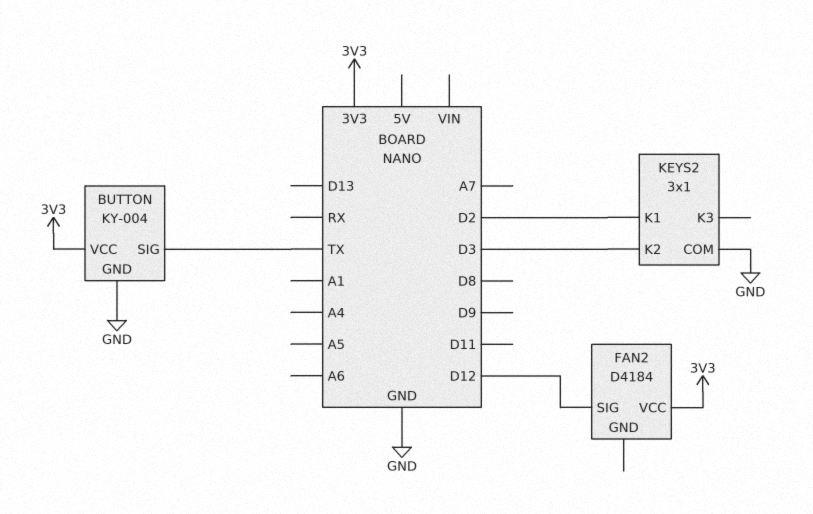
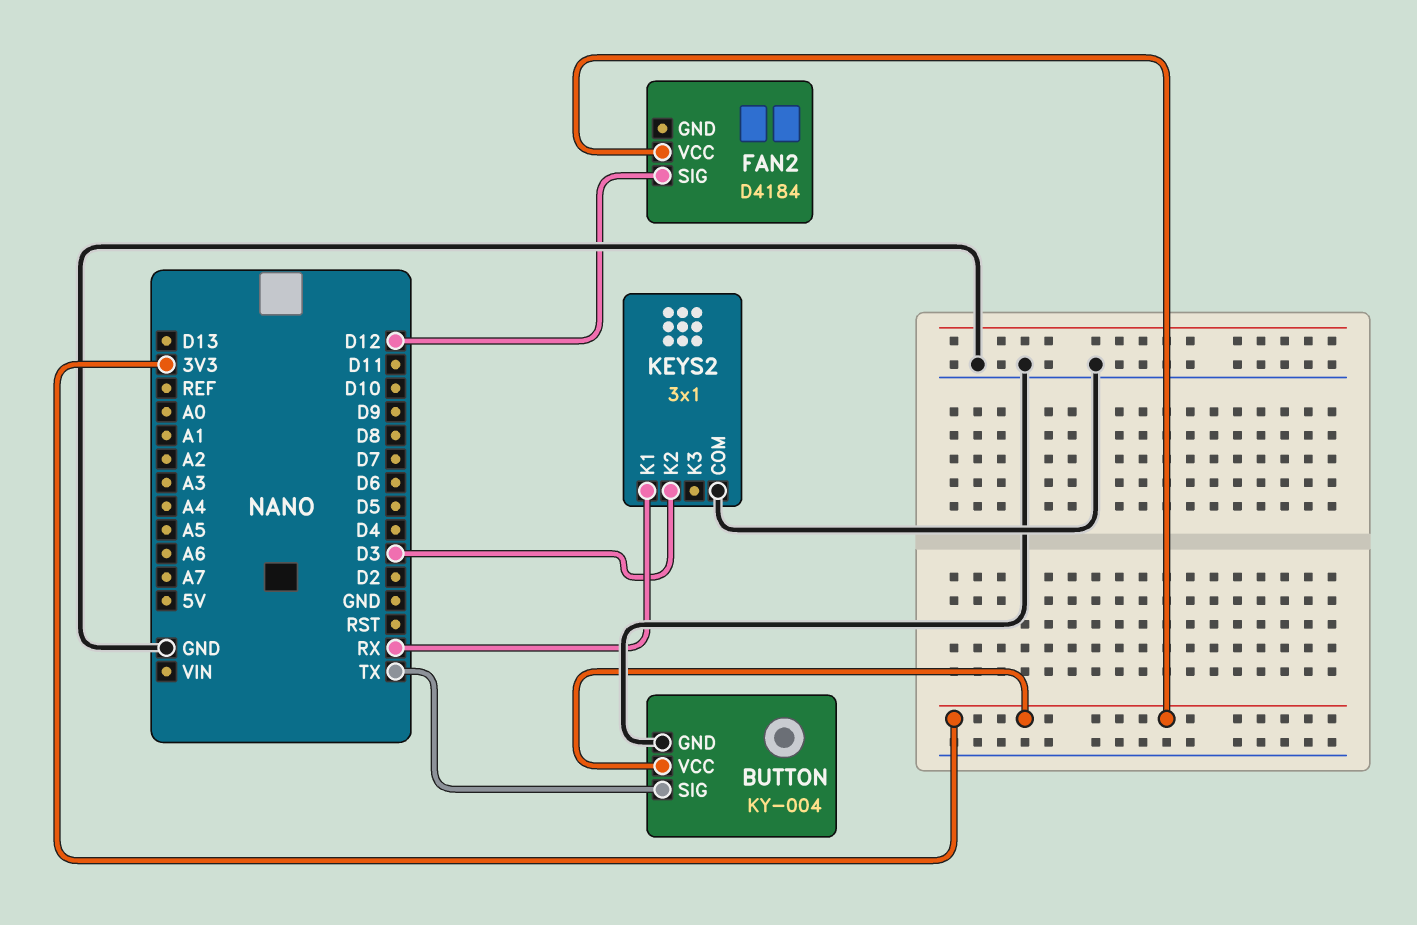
KEYS2 pin K1: D2 -> RX

